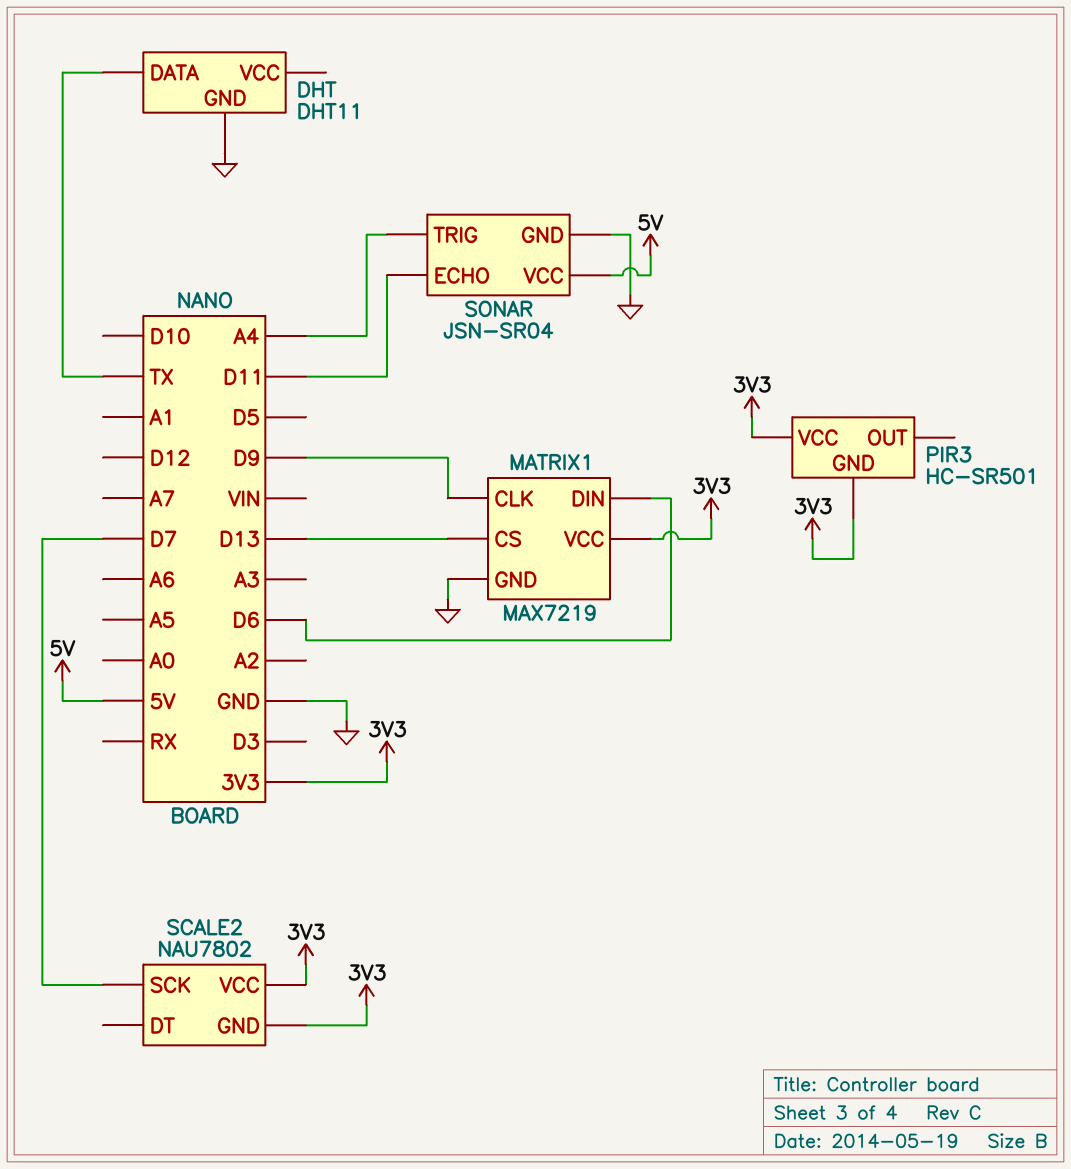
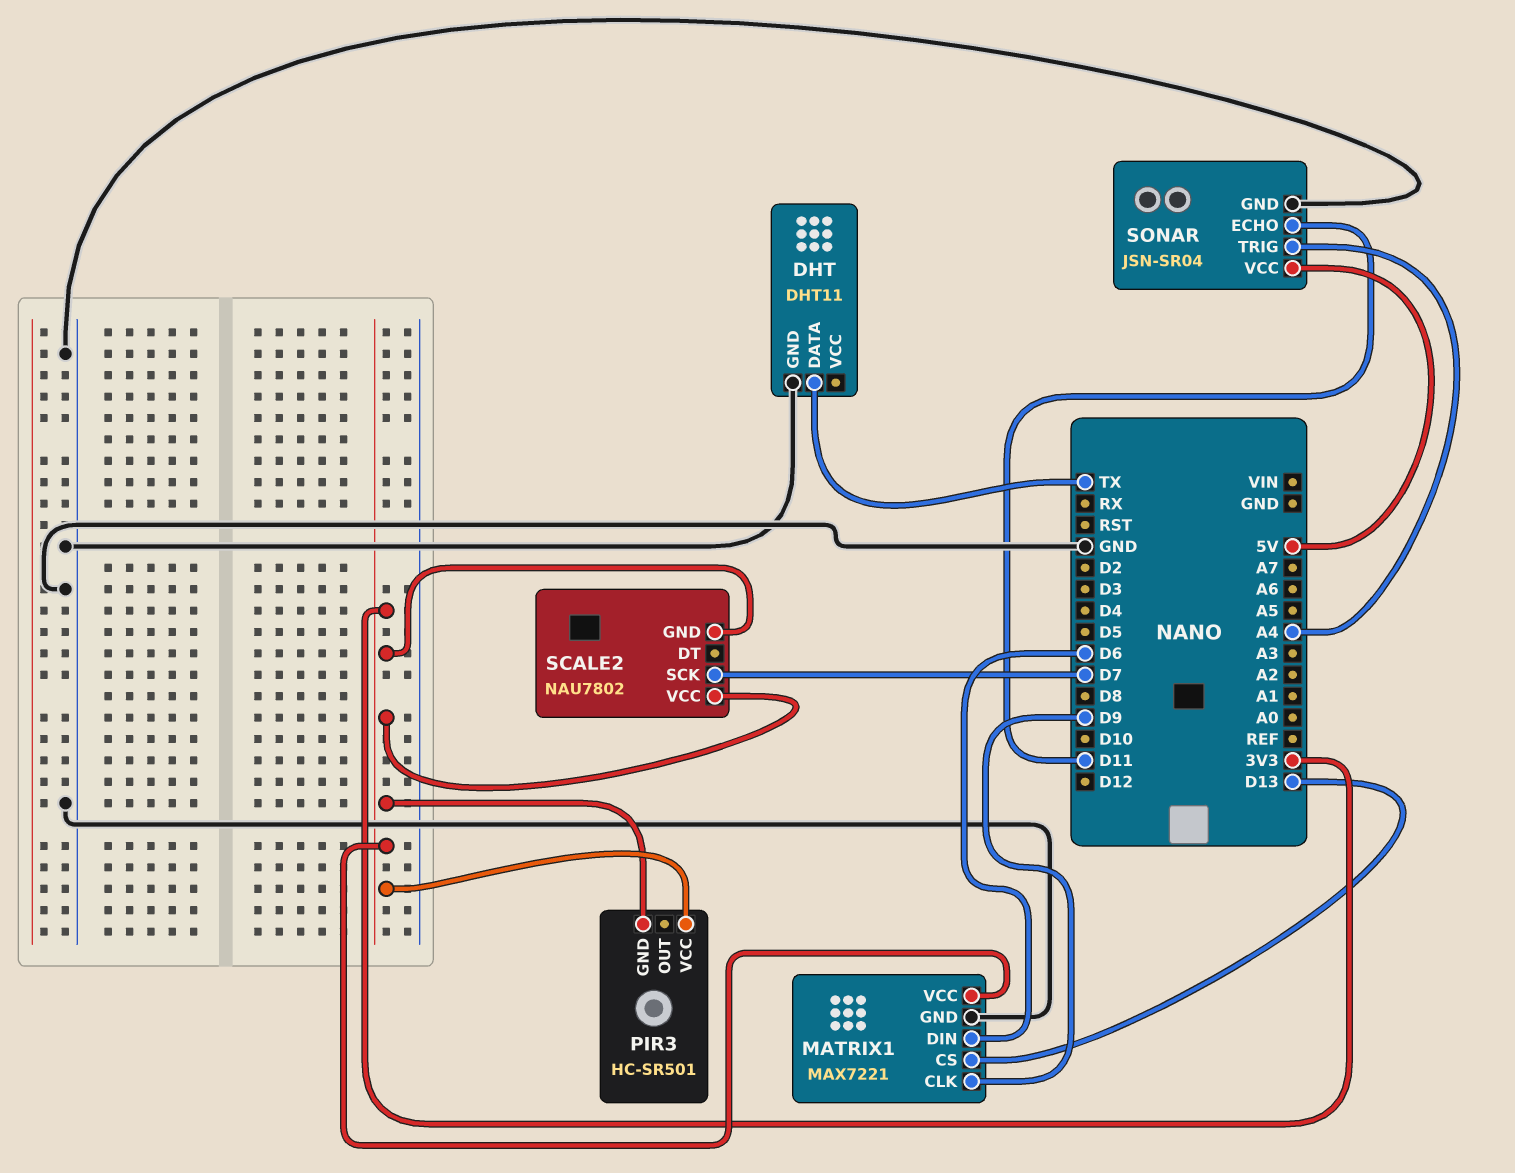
MATRIX1: MAX7219 -> MAX7221

